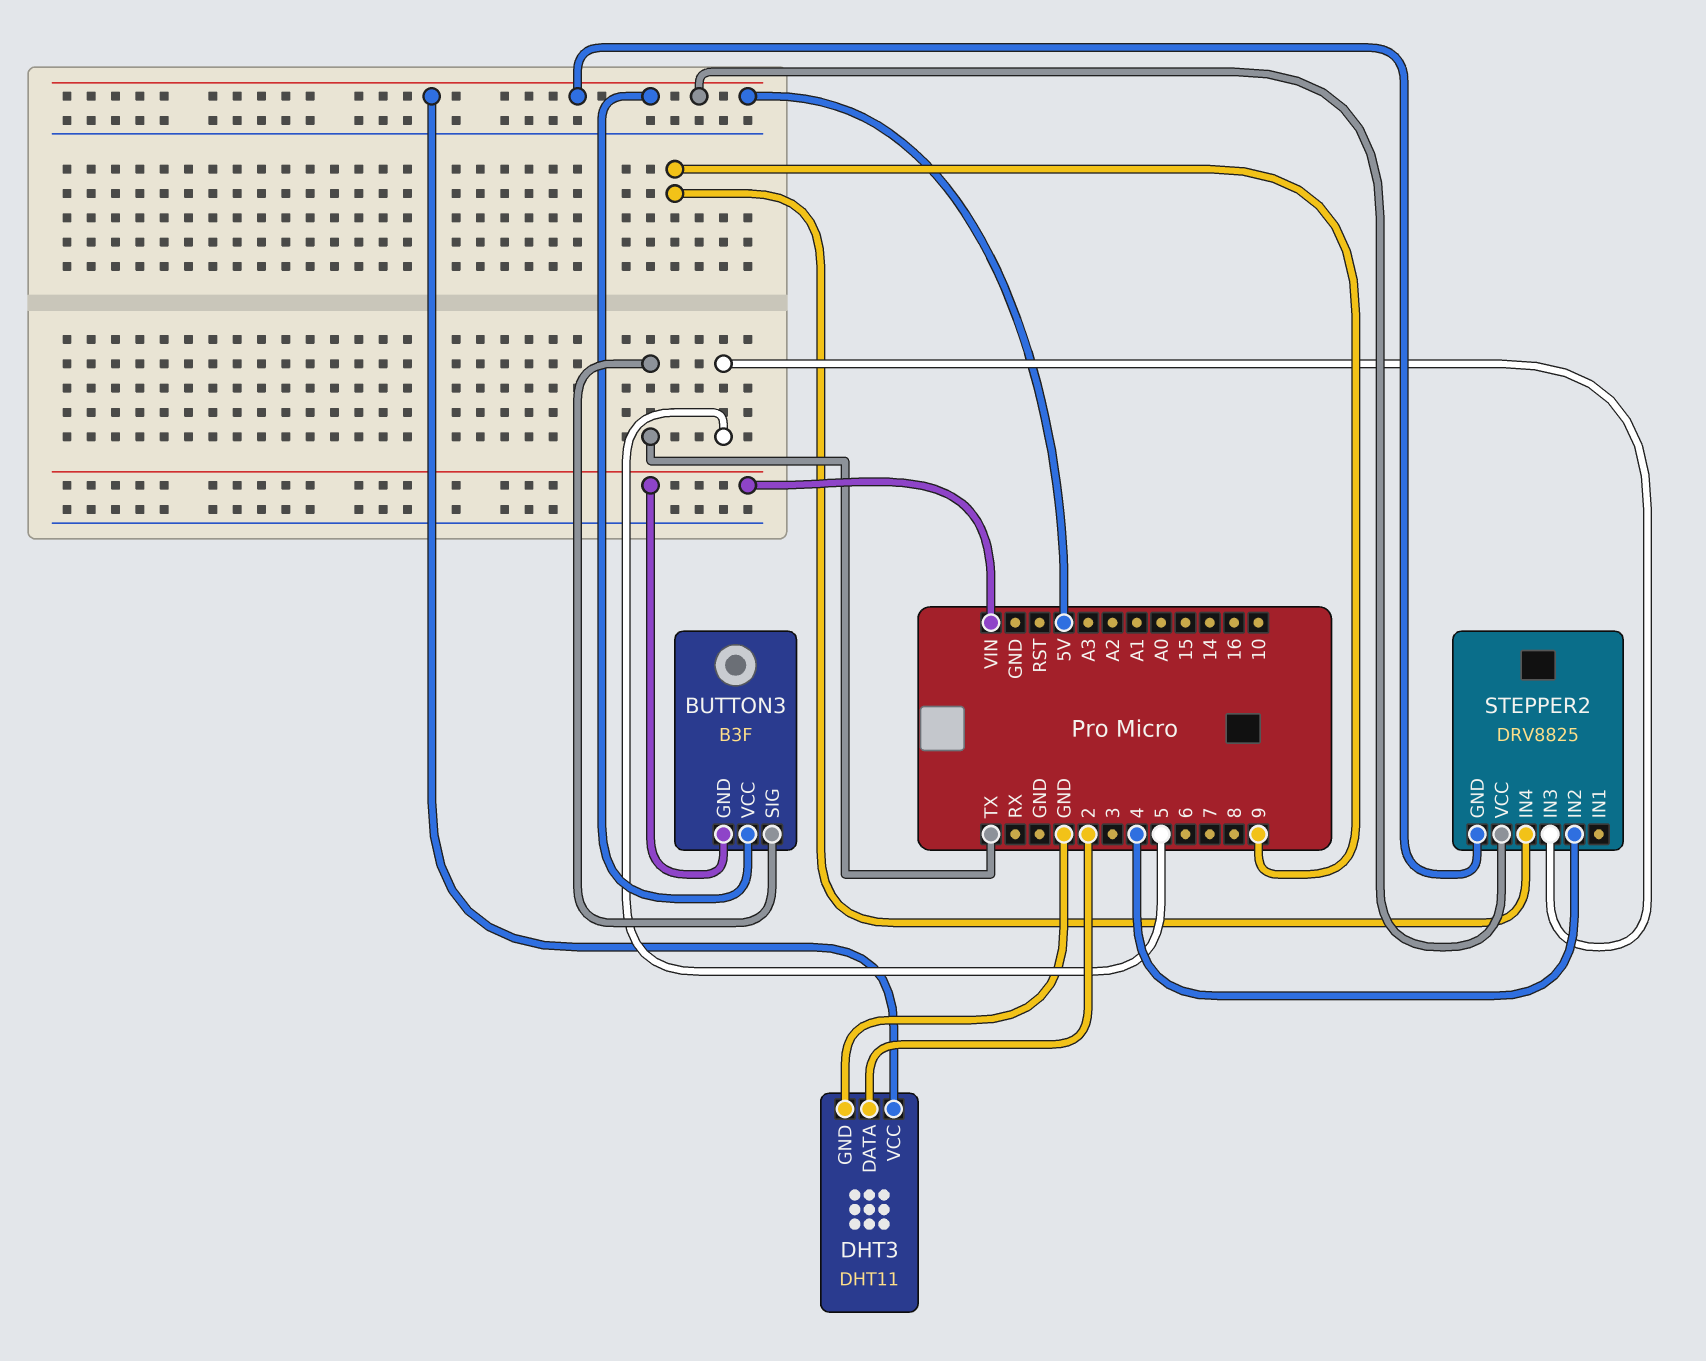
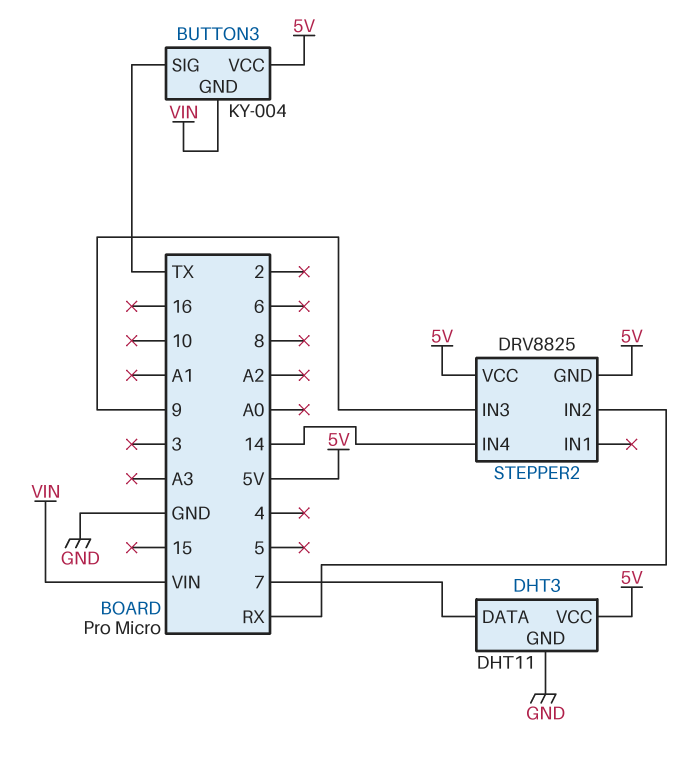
BUTTON3: B3F -> KY-004
DHT3 pin DATA: 2 -> 7
STEPPER2 pin IN2: 4 -> RX
STEPPER2 pin IN3: 5 -> 9
STEPPER2 pin IN4: 9 -> 14

